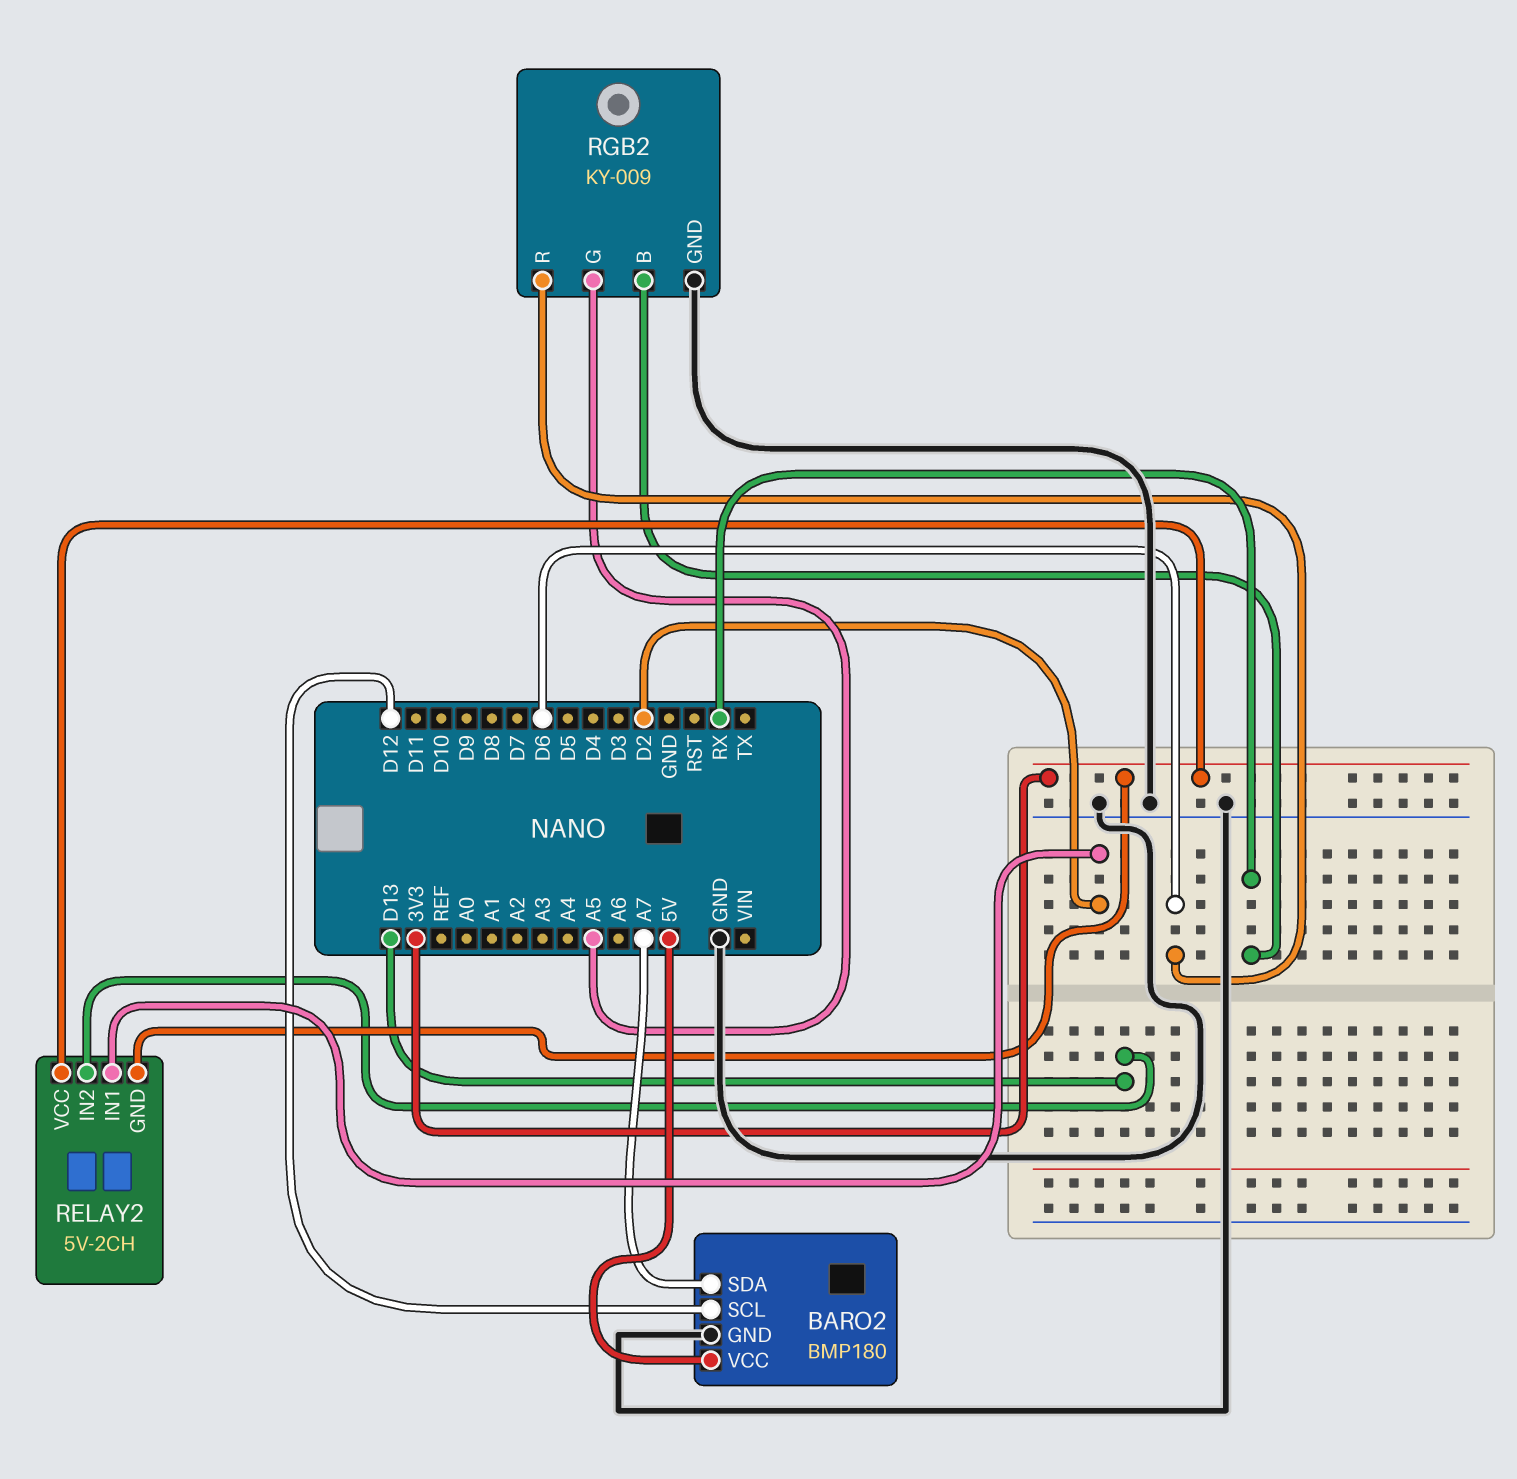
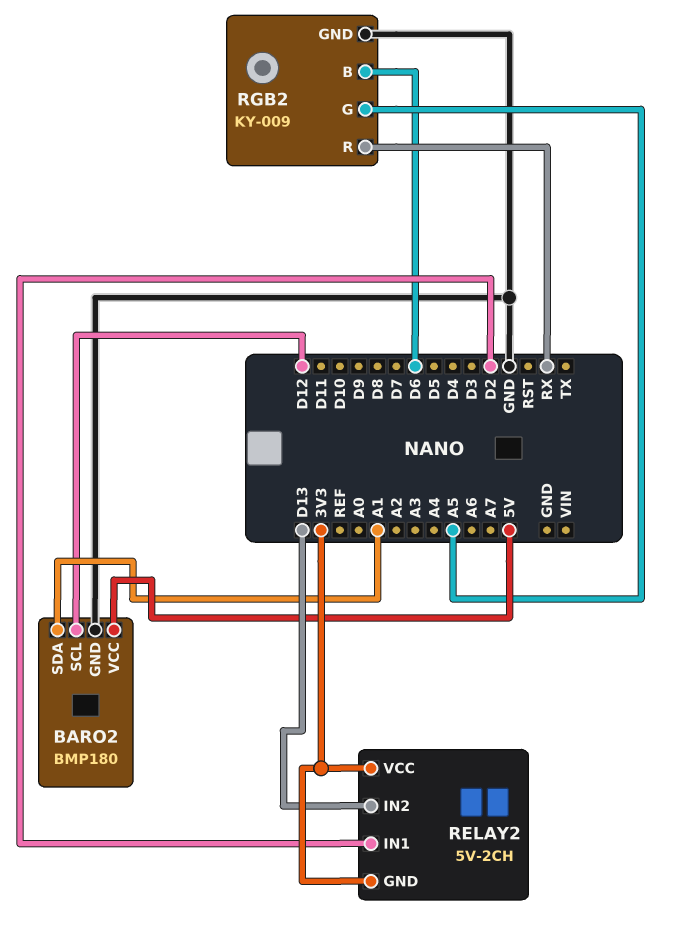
BARO2 pin SDA: A7 -> A1
RGB2 pin B: RX -> D6
RGB2 pin R: D6 -> RX

